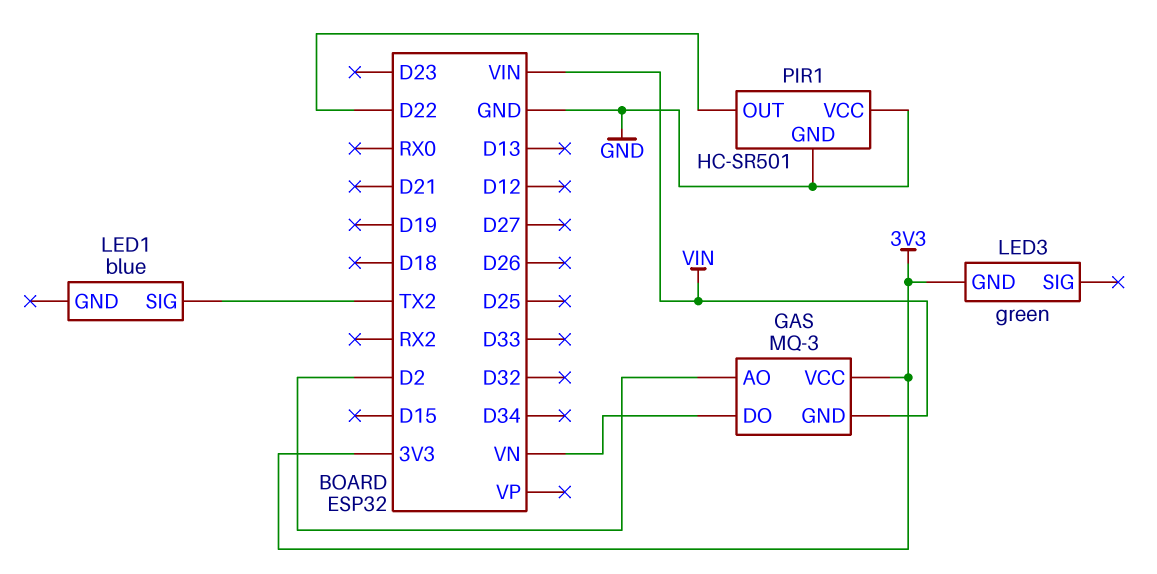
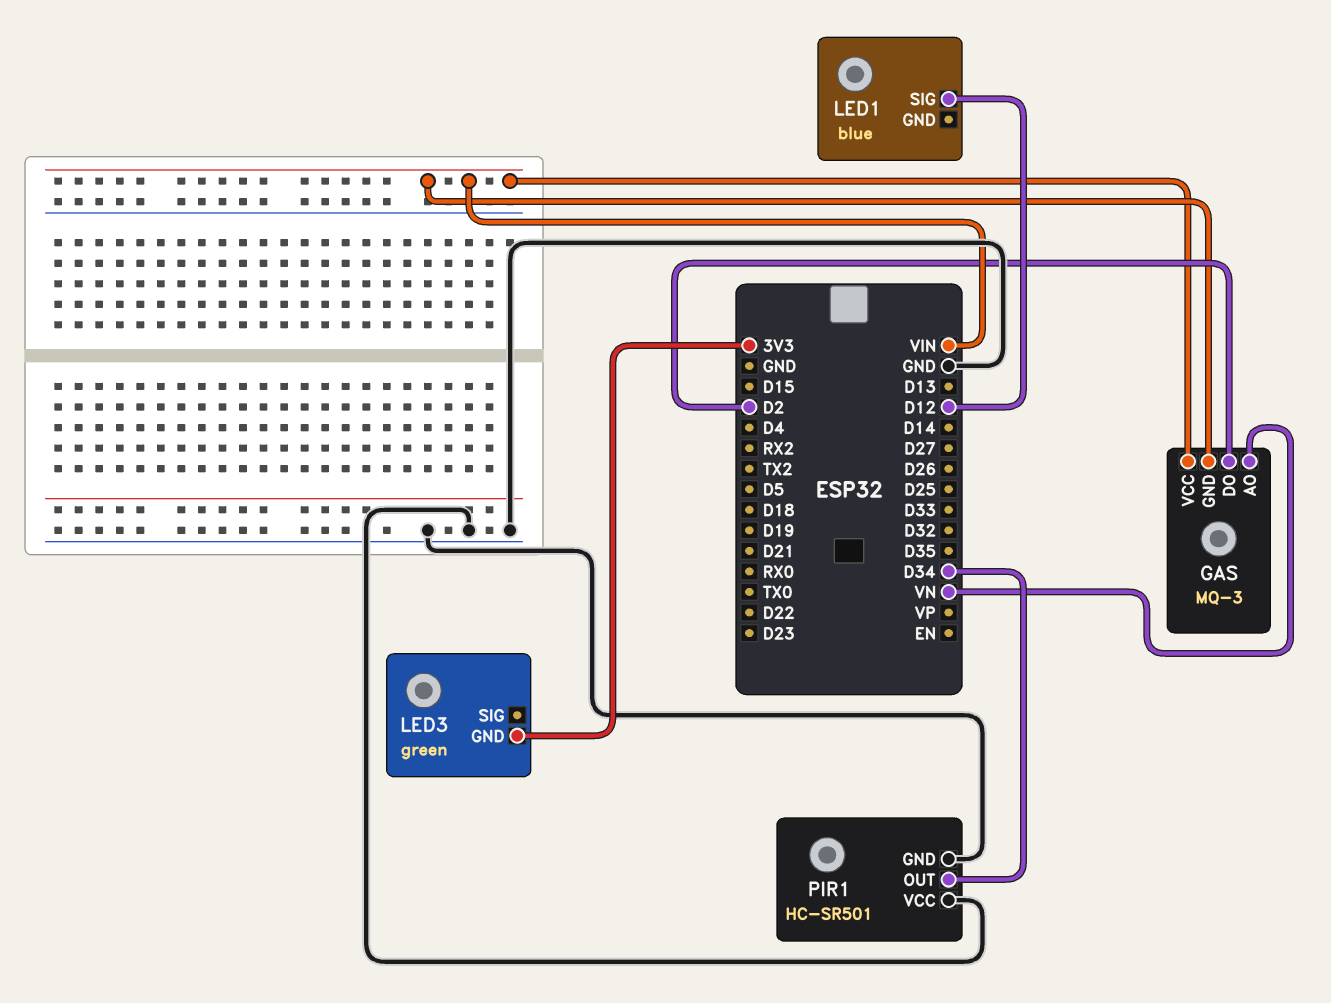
GAS pin AO: D2 -> VN
GAS pin DO: VN -> D2
GAS pin VCC: 3V3 -> VIN
LED1 pin SIG: TX2 -> D12
PIR1 pin OUT: D22 -> D34

